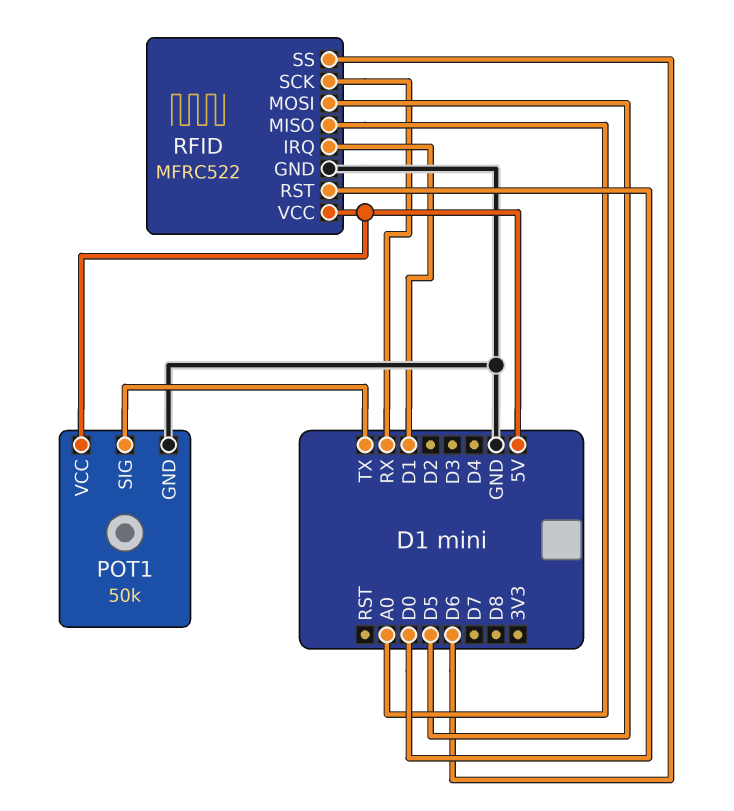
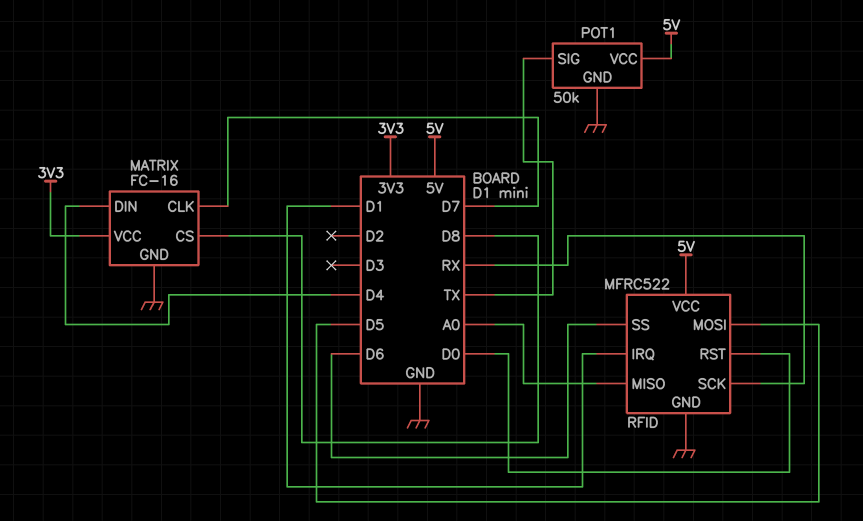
MATRIX: none -> FC-16
MATRIX pin CLK: none -> D7
MATRIX pin CS: none -> D8
MATRIX pin DIN: none -> D4
MATRIX pin GND: none -> GND
MATRIX pin VCC: none -> 3V3

